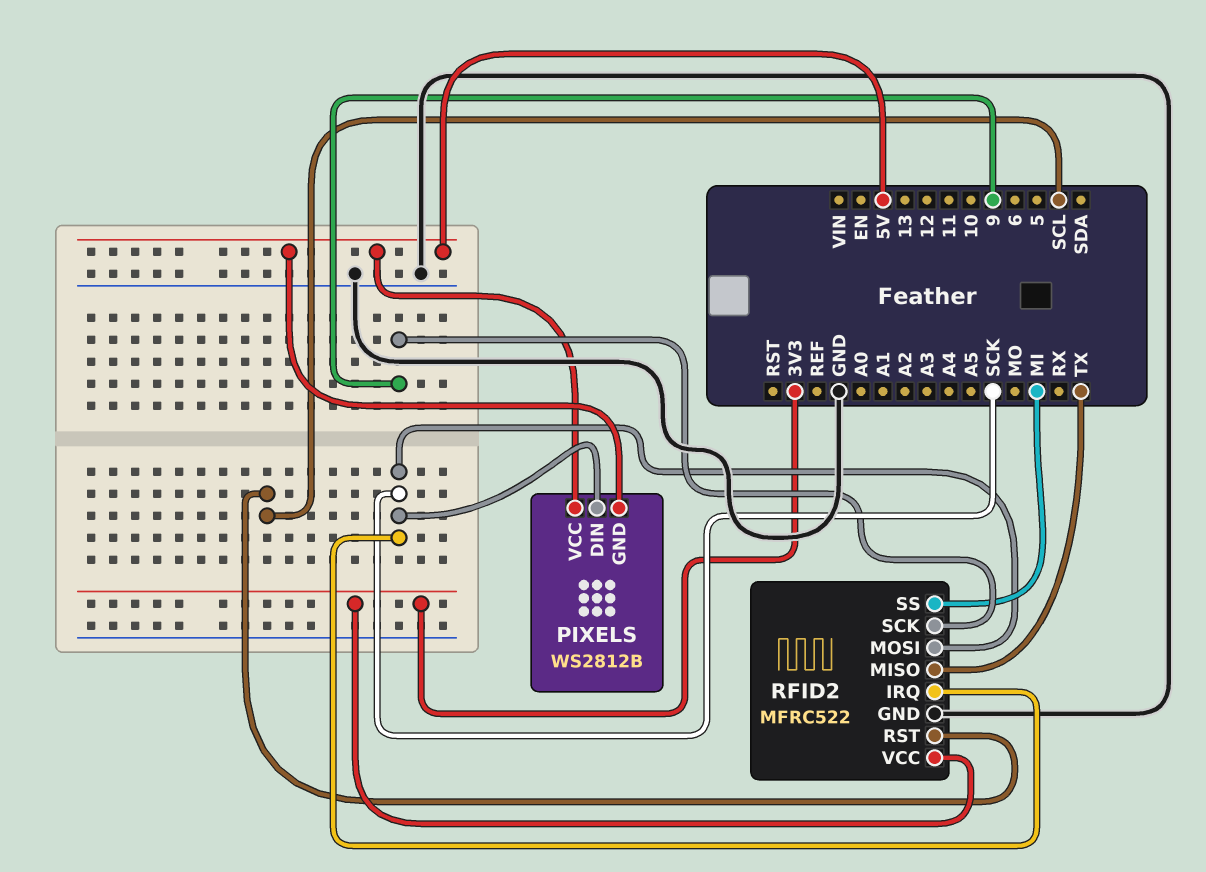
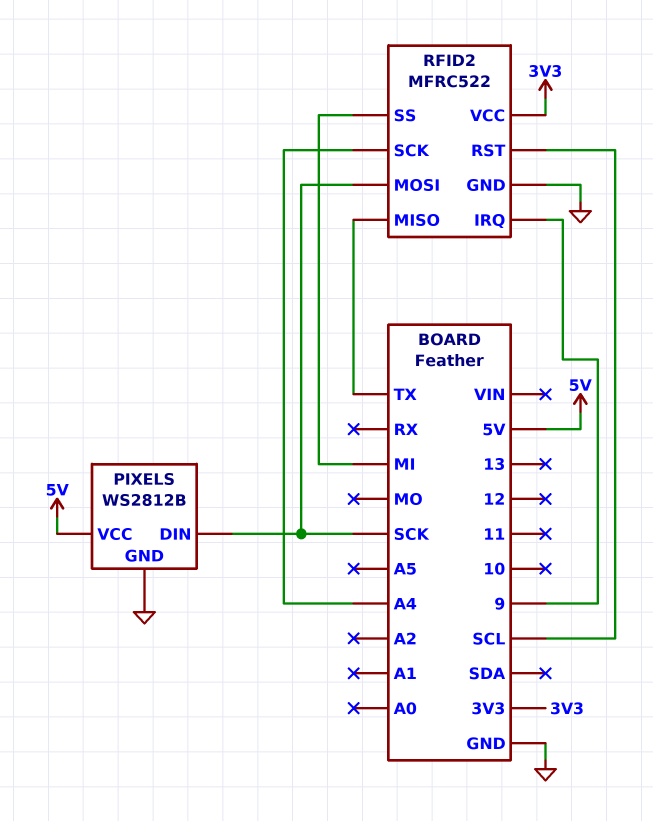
PIXELS pin GND: 5V -> GND
RFID2 pin IRQ: SCK -> 9
RFID2 pin SCK: 9 -> A4

